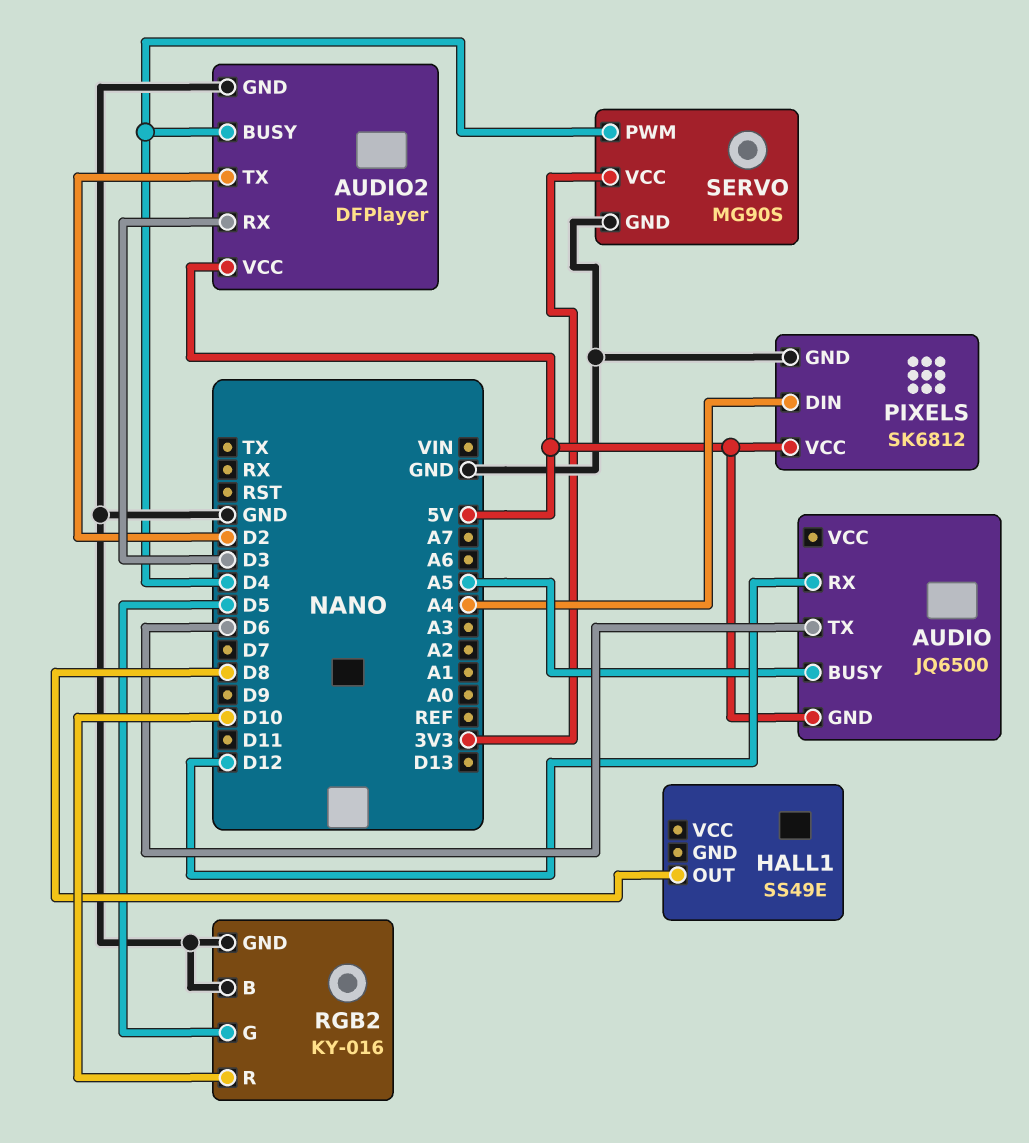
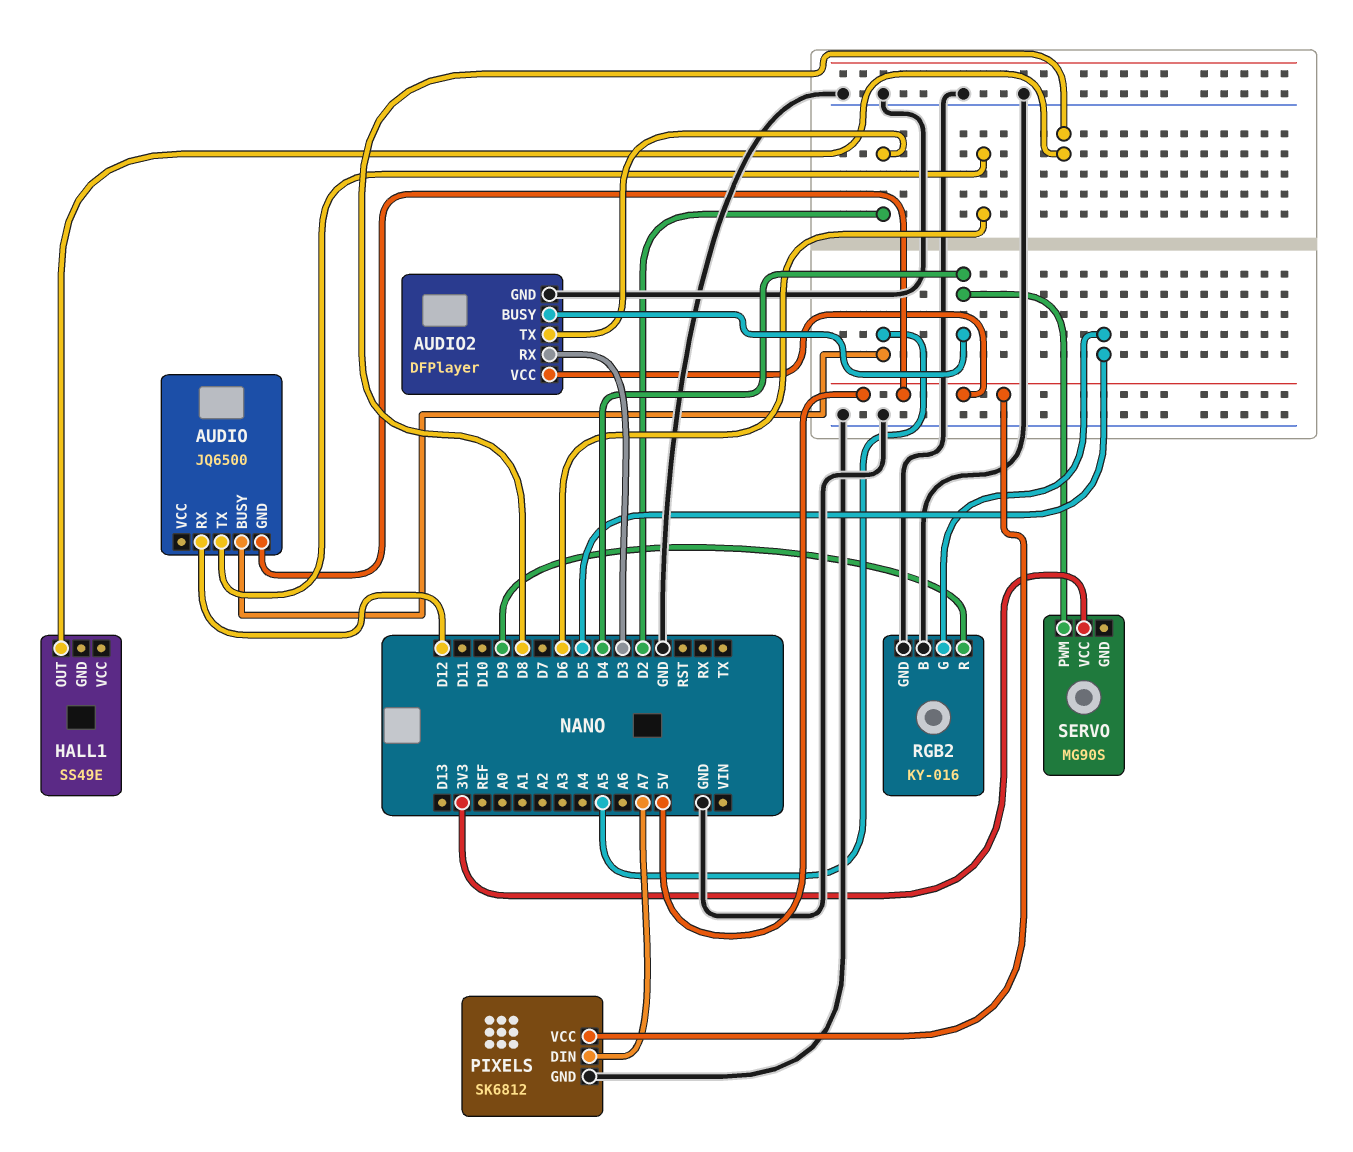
PIXELS pin DIN: A4 -> A7
RGB2 pin R: D10 -> D9
SERVO pin GND: GND -> none

